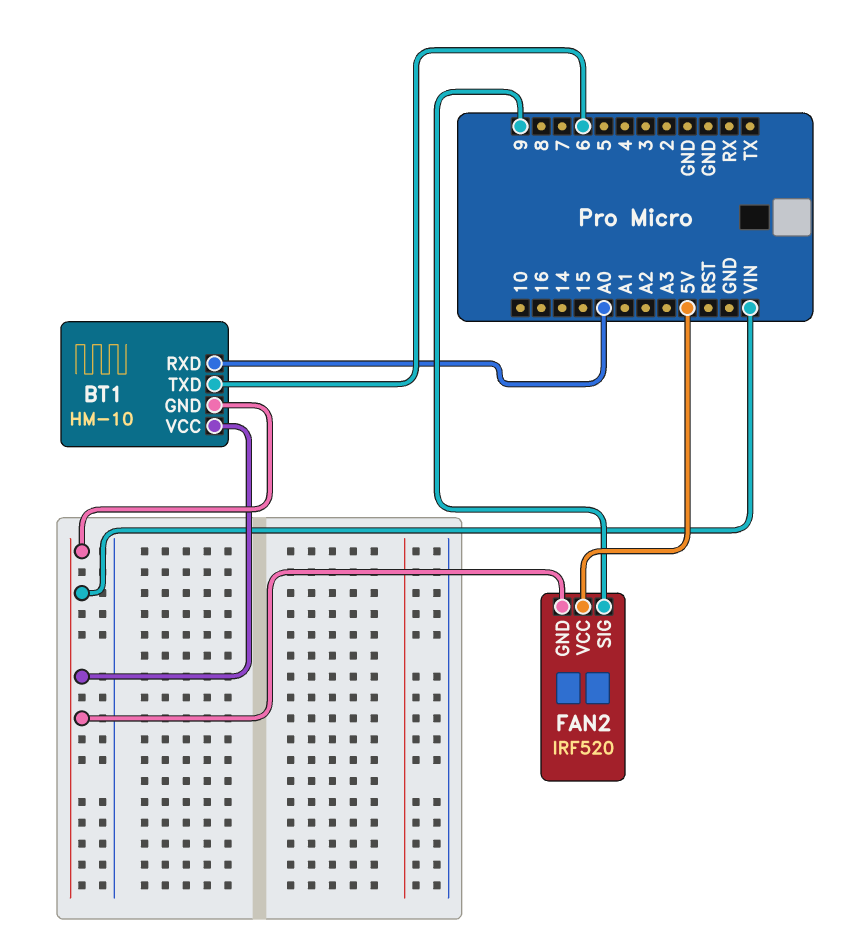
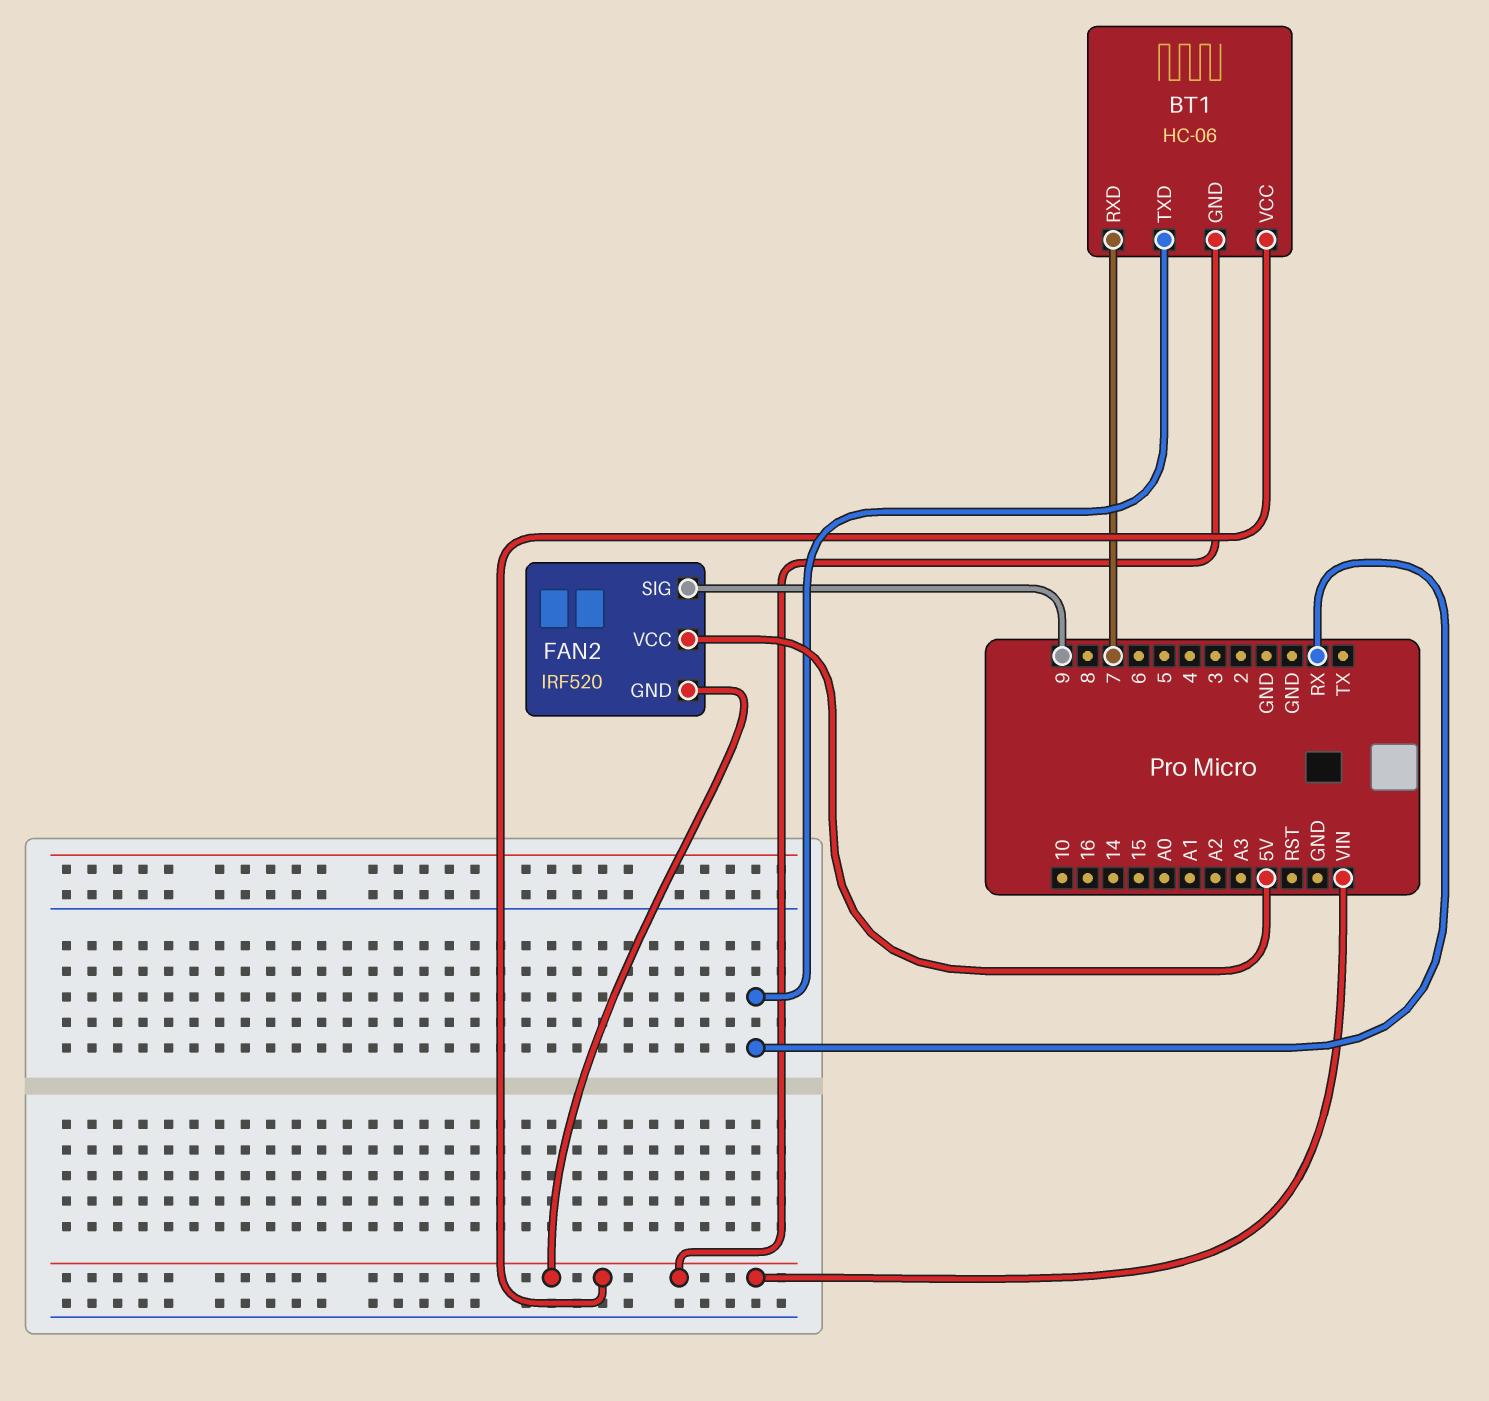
BT1: HM-10 -> HC-06
BT1 pin RXD: A0 -> 7
BT1 pin TXD: 6 -> RX

